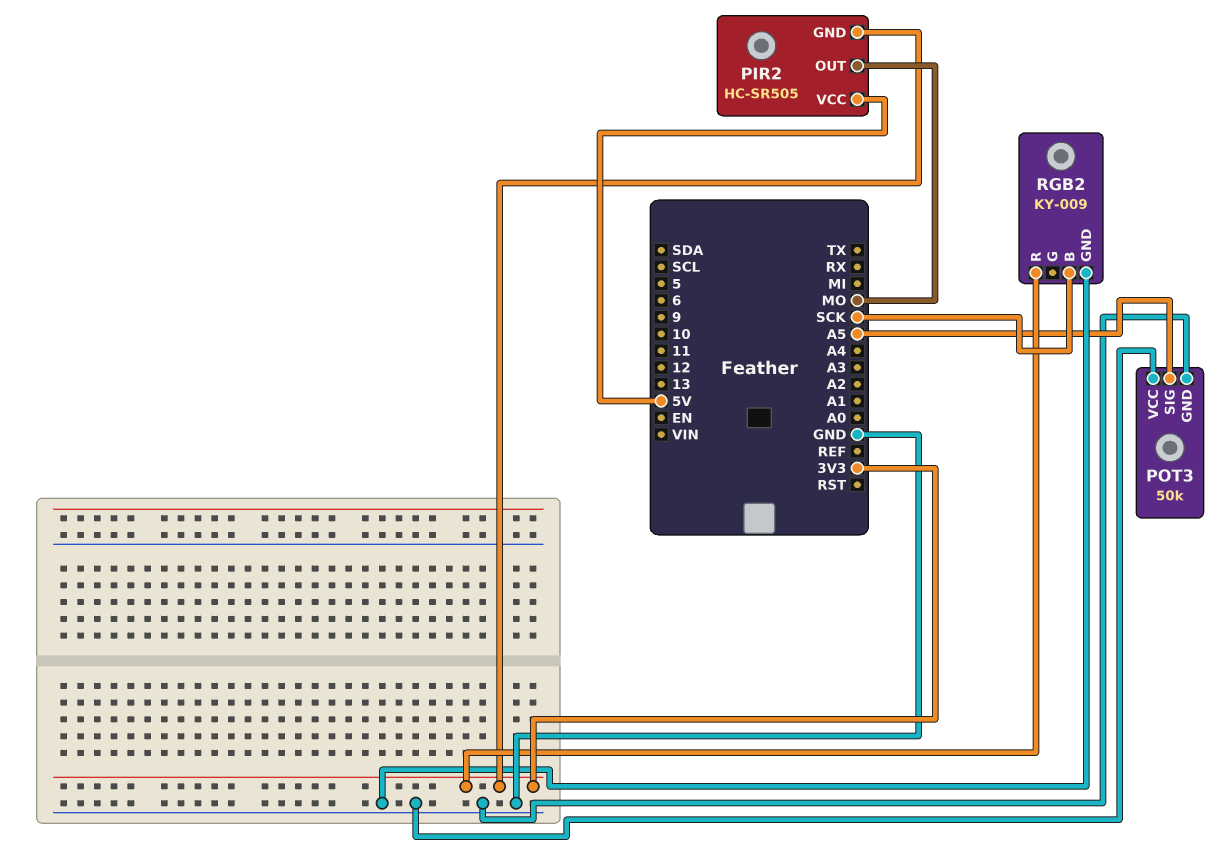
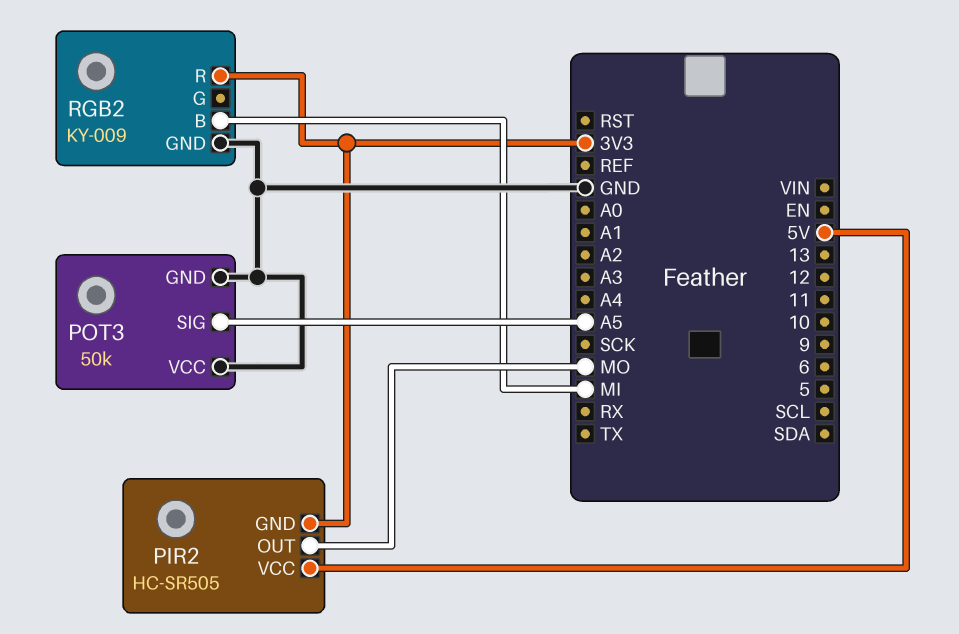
RGB2 pin B: SCK -> MI

